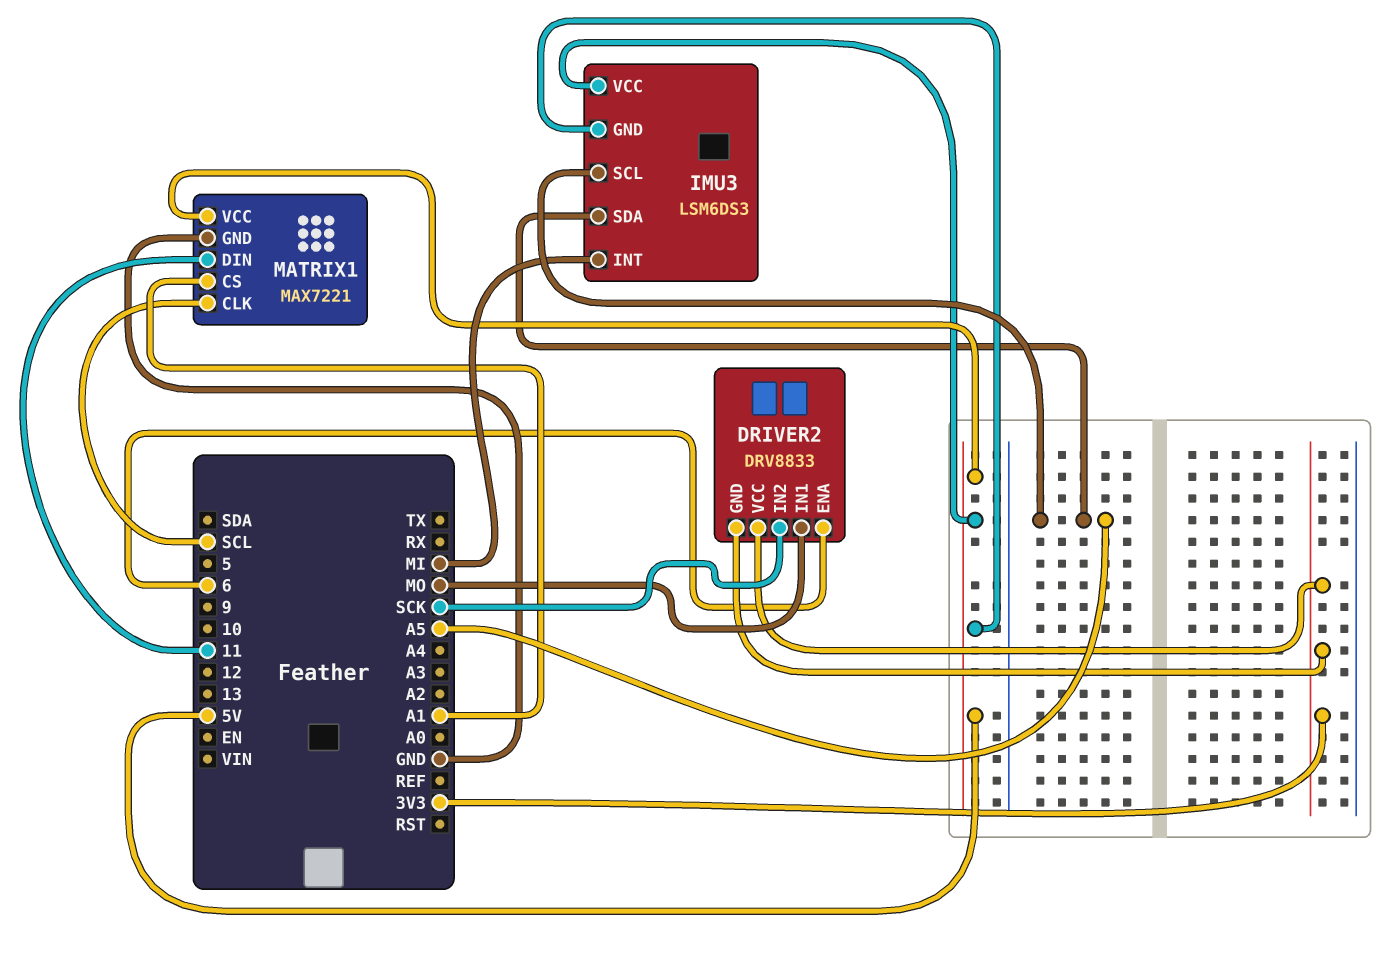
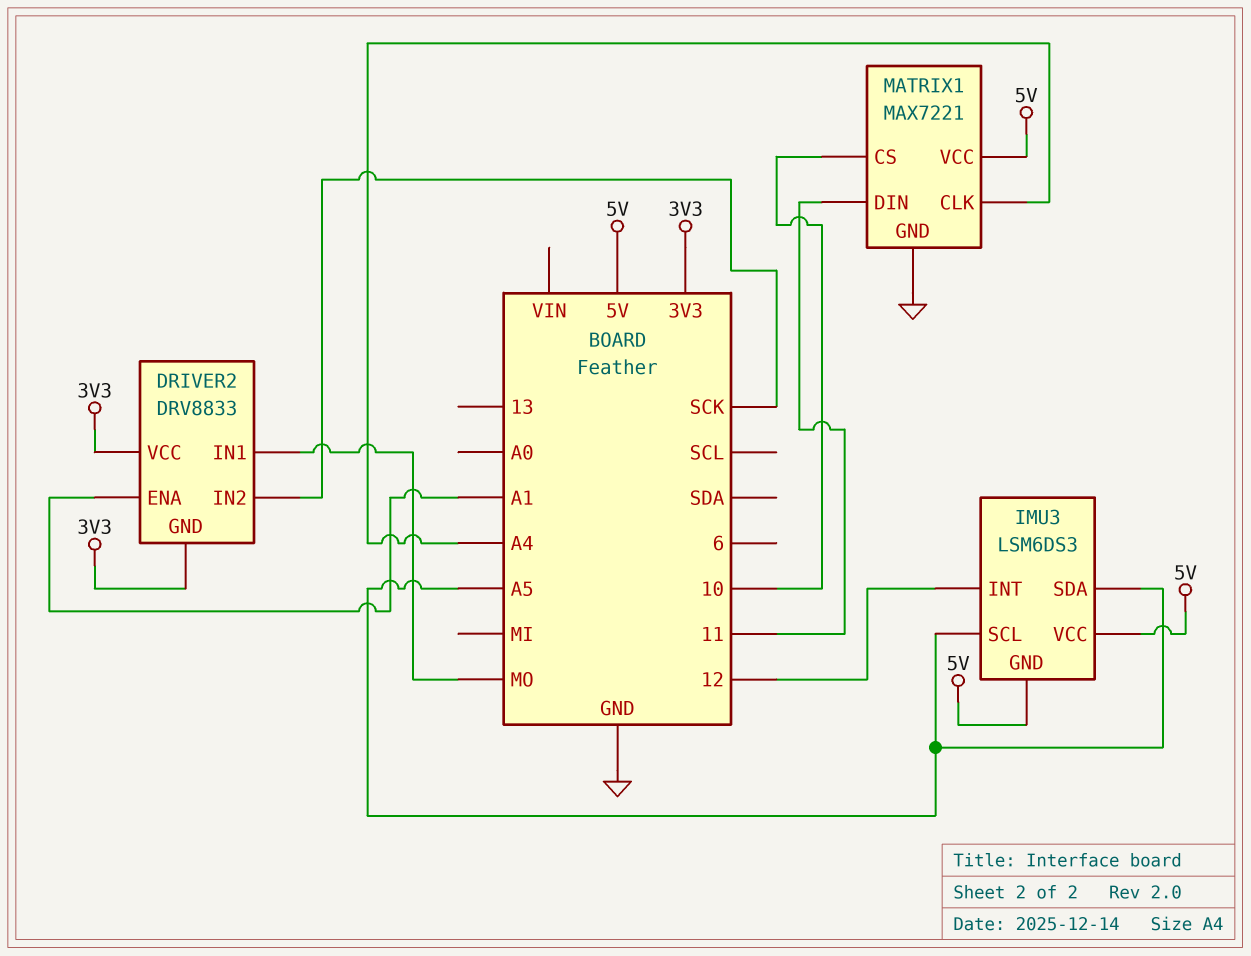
DRIVER2 pin ENA: 6 -> A1
IMU3 pin INT: MI -> 12
MATRIX1 pin CLK: SCL -> A4
MATRIX1 pin CS: A1 -> 10

